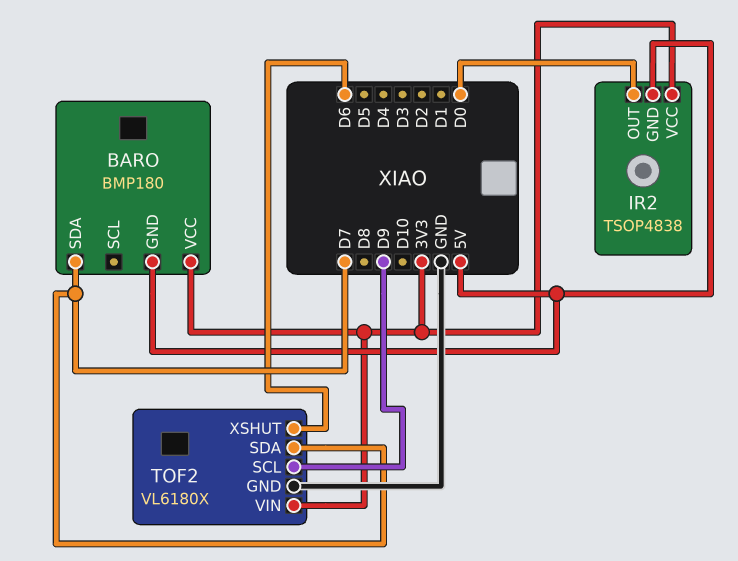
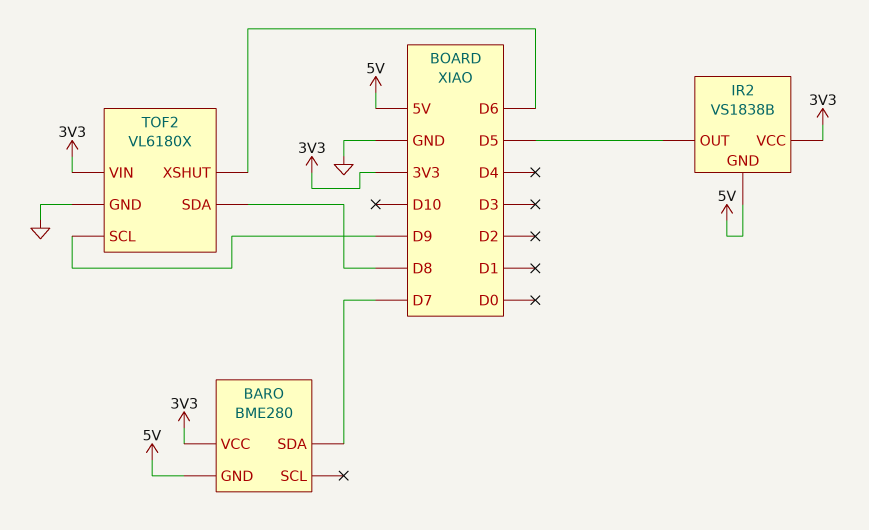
BARO: BMP180 -> BME280
IR2: TSOP4838 -> VS1838B
IR2 pin OUT: D0 -> D5
TOF2 pin SDA: D7 -> D8

